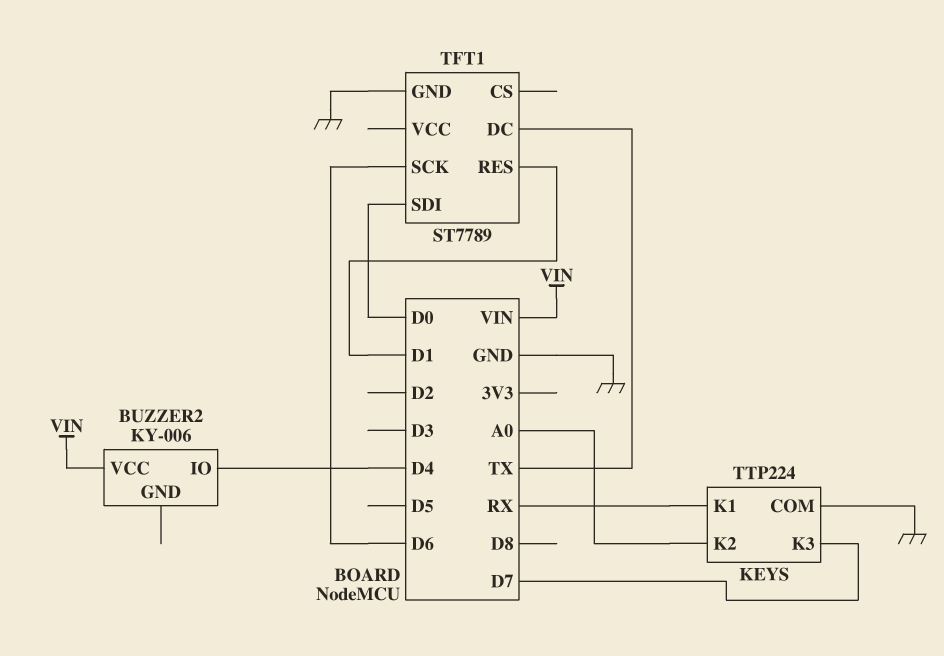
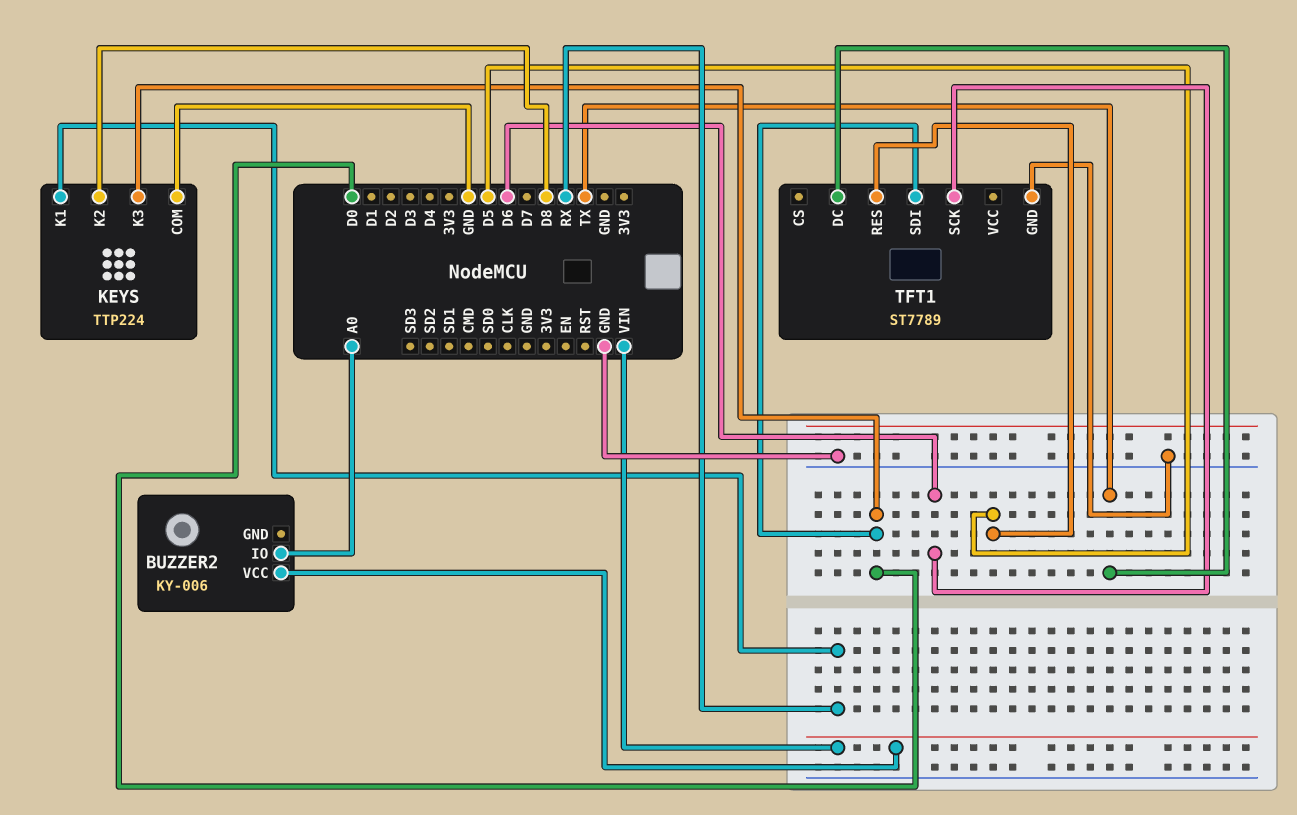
BUZZER2 pin IO: D4 -> A0
KEYS pin K2: A0 -> D8
KEYS pin K3: D7 -> D0
TFT1 pin RES: D1 -> D5

